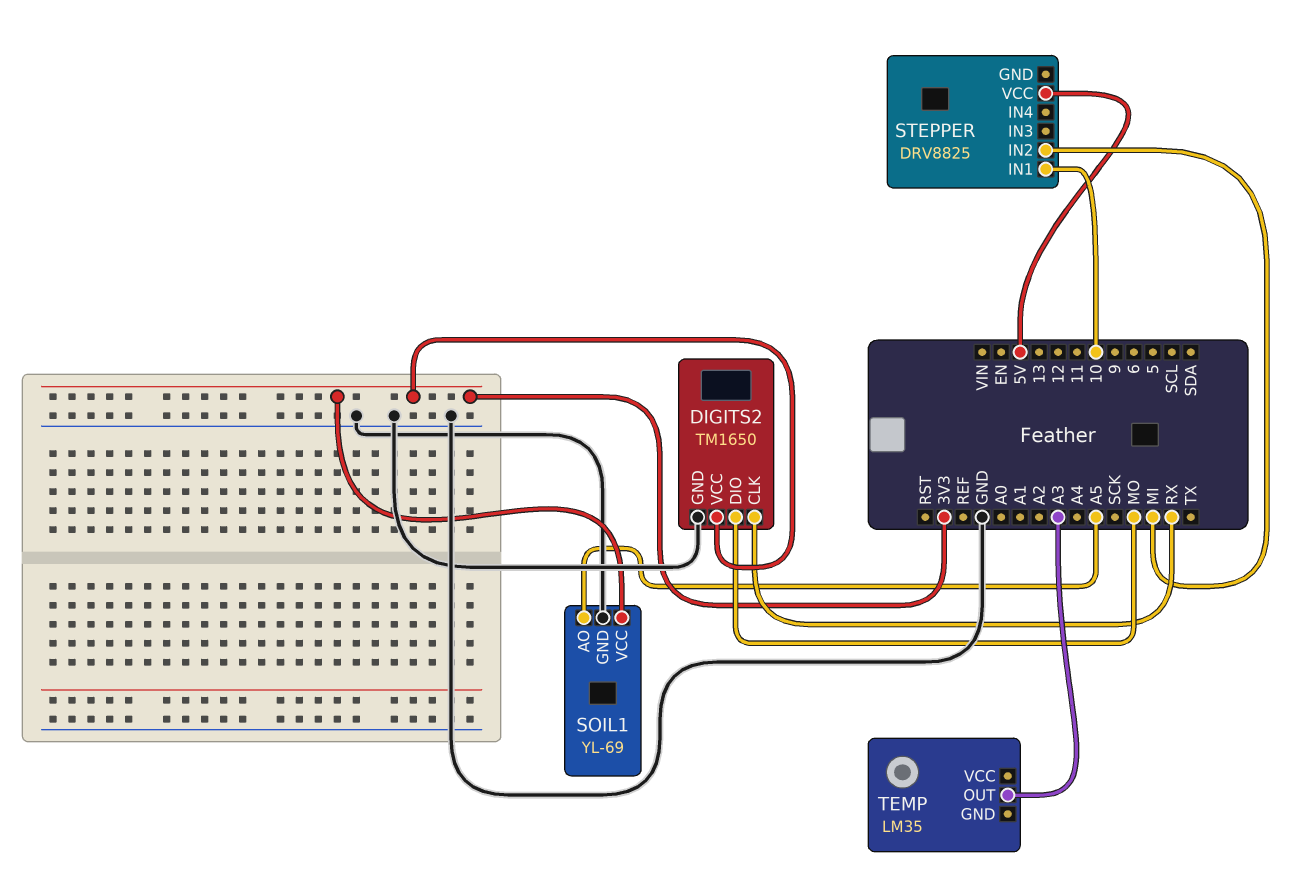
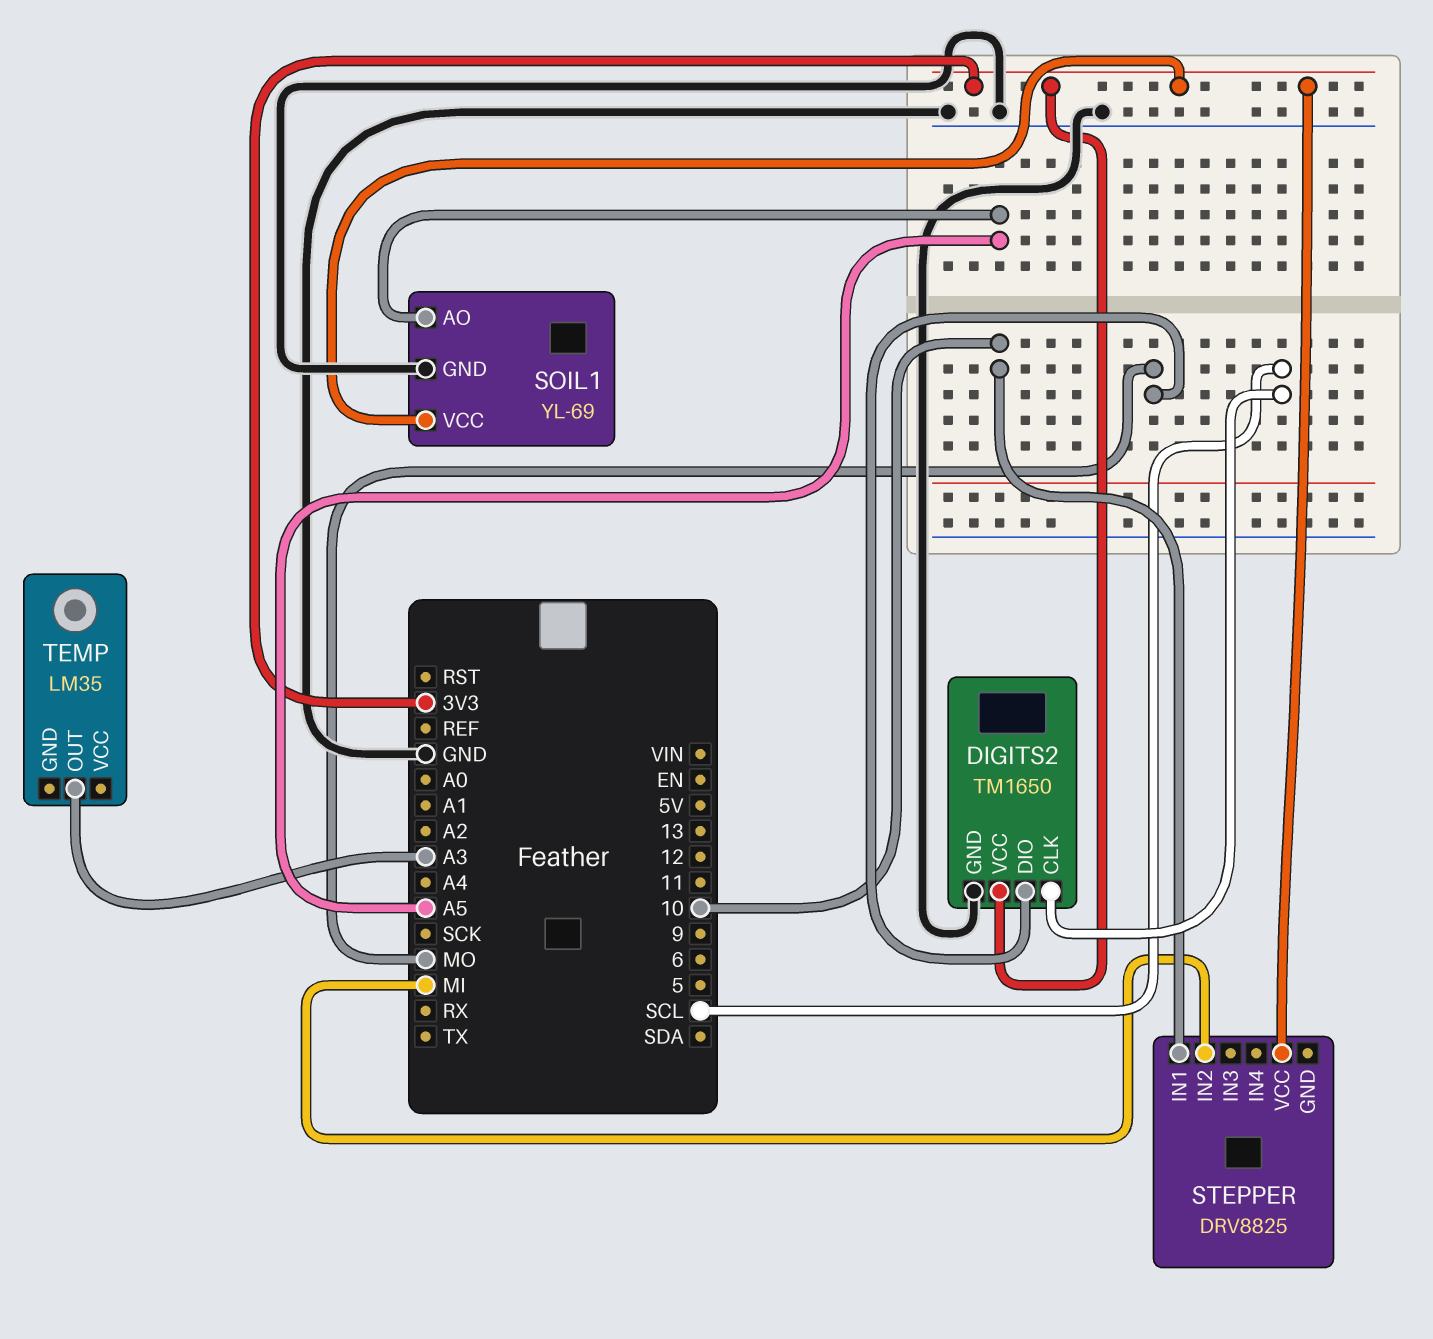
DIGITS2 pin CLK: RX -> SCL
STEPPER pin VCC: 5V -> 3V3

